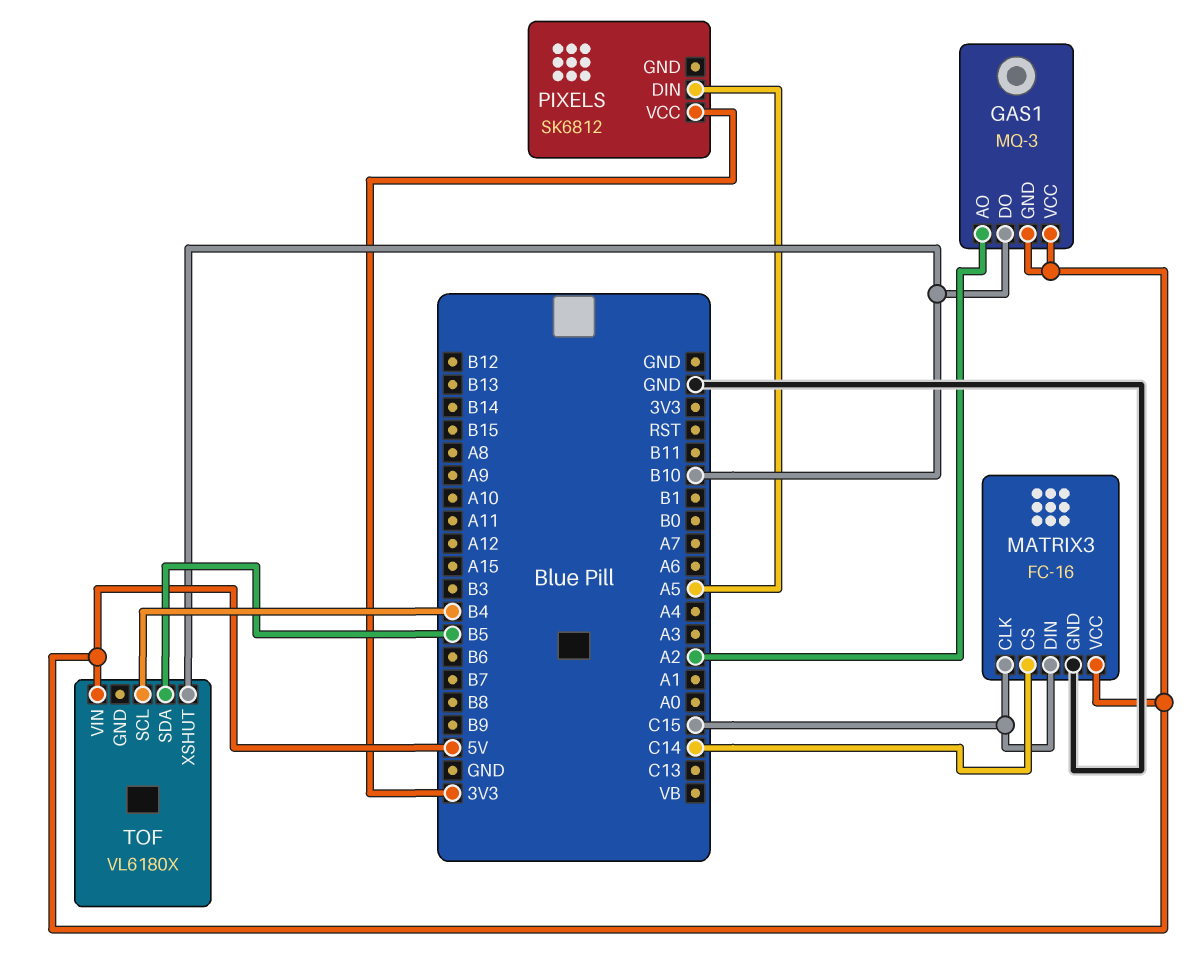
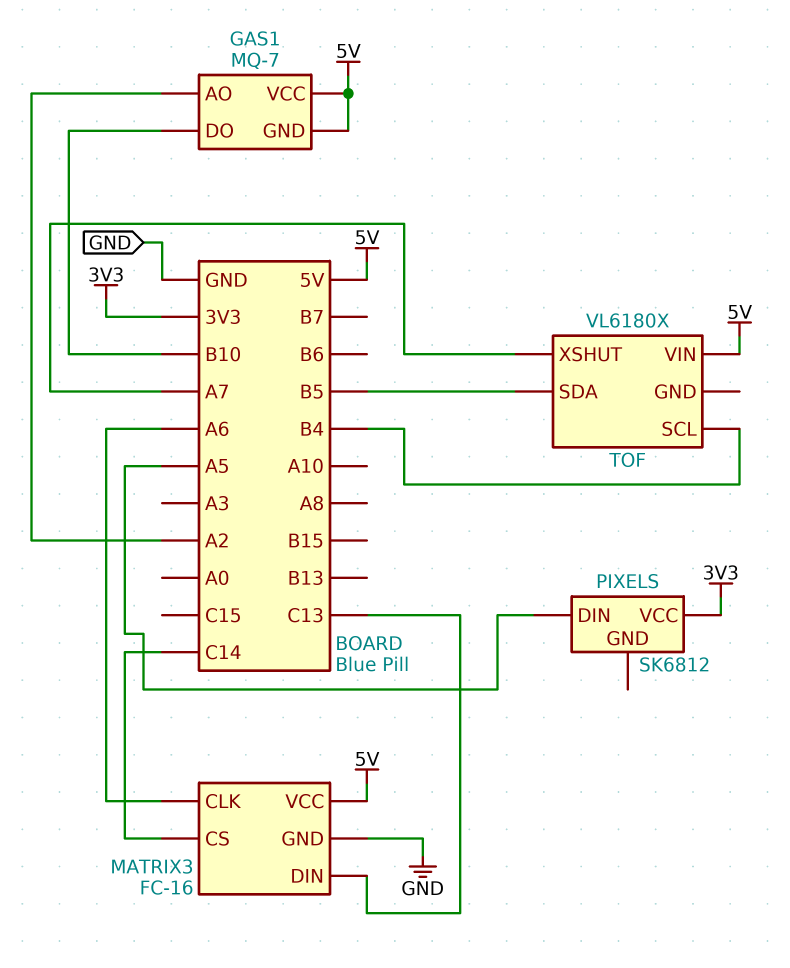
GAS1: MQ-3 -> MQ-7
MATRIX3 pin CLK: C15 -> A6
MATRIX3 pin DIN: C15 -> C13
TOF pin XSHUT: B10 -> A7

